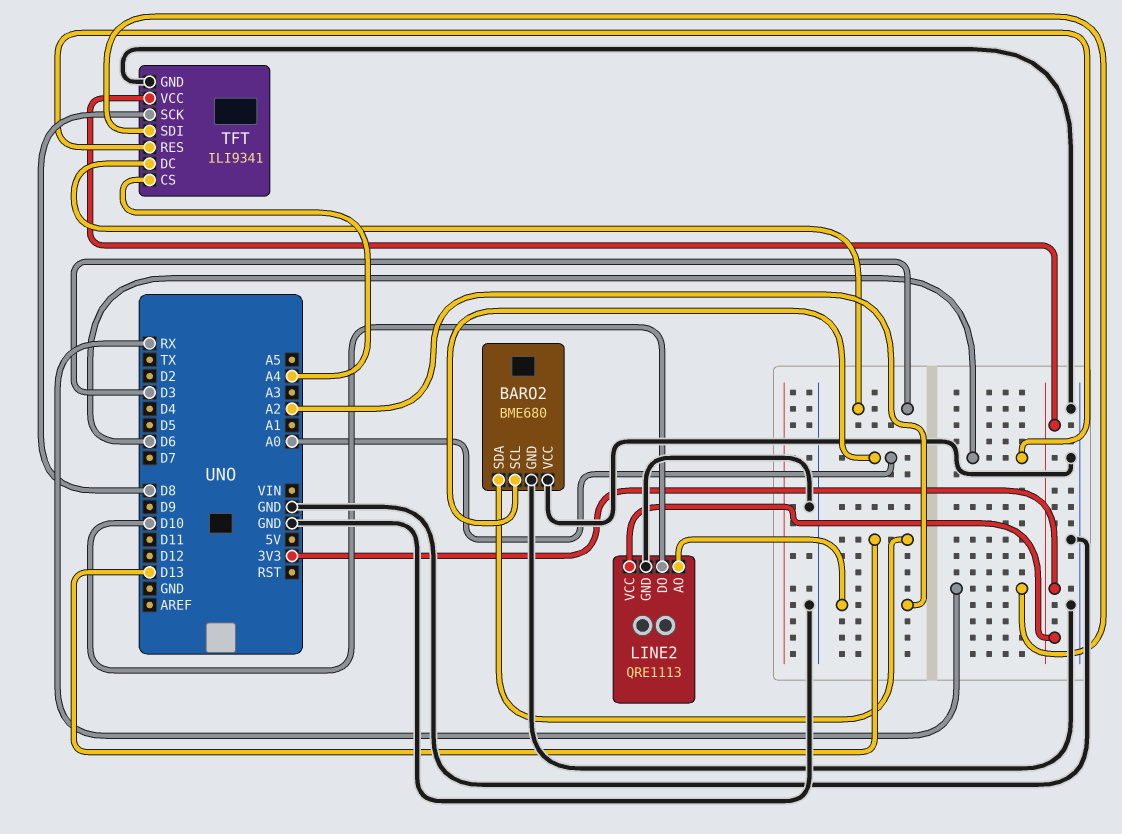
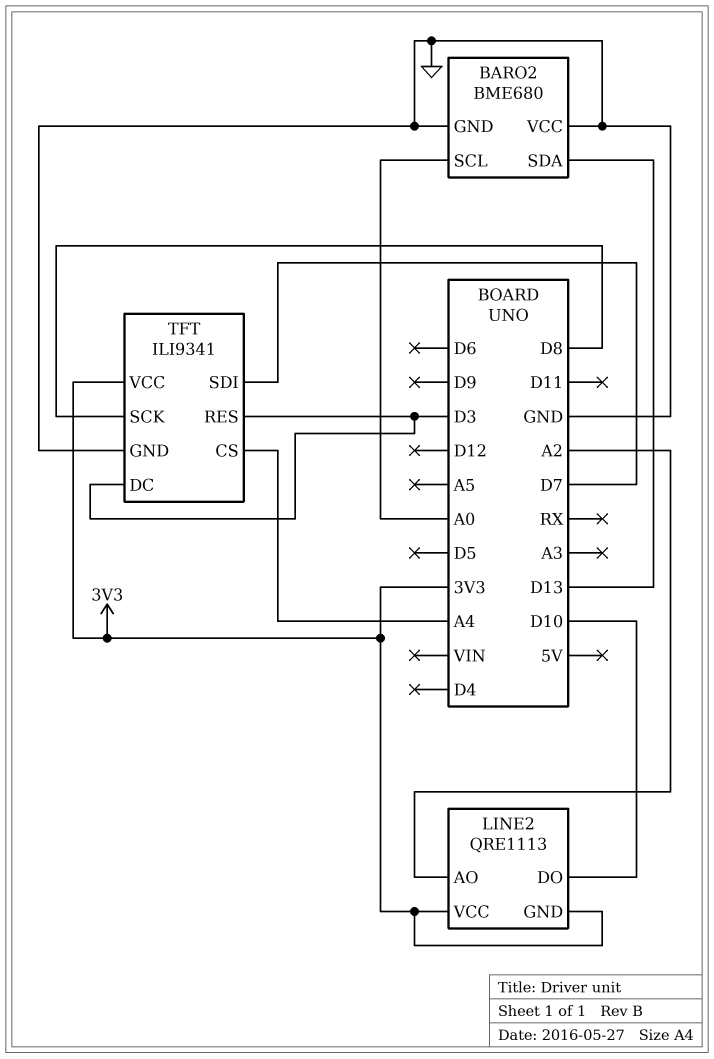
LINE2 pin GND: GND -> 3V3
TFT pin RES: D6 -> D3
TFT pin SDI: RX -> D7

